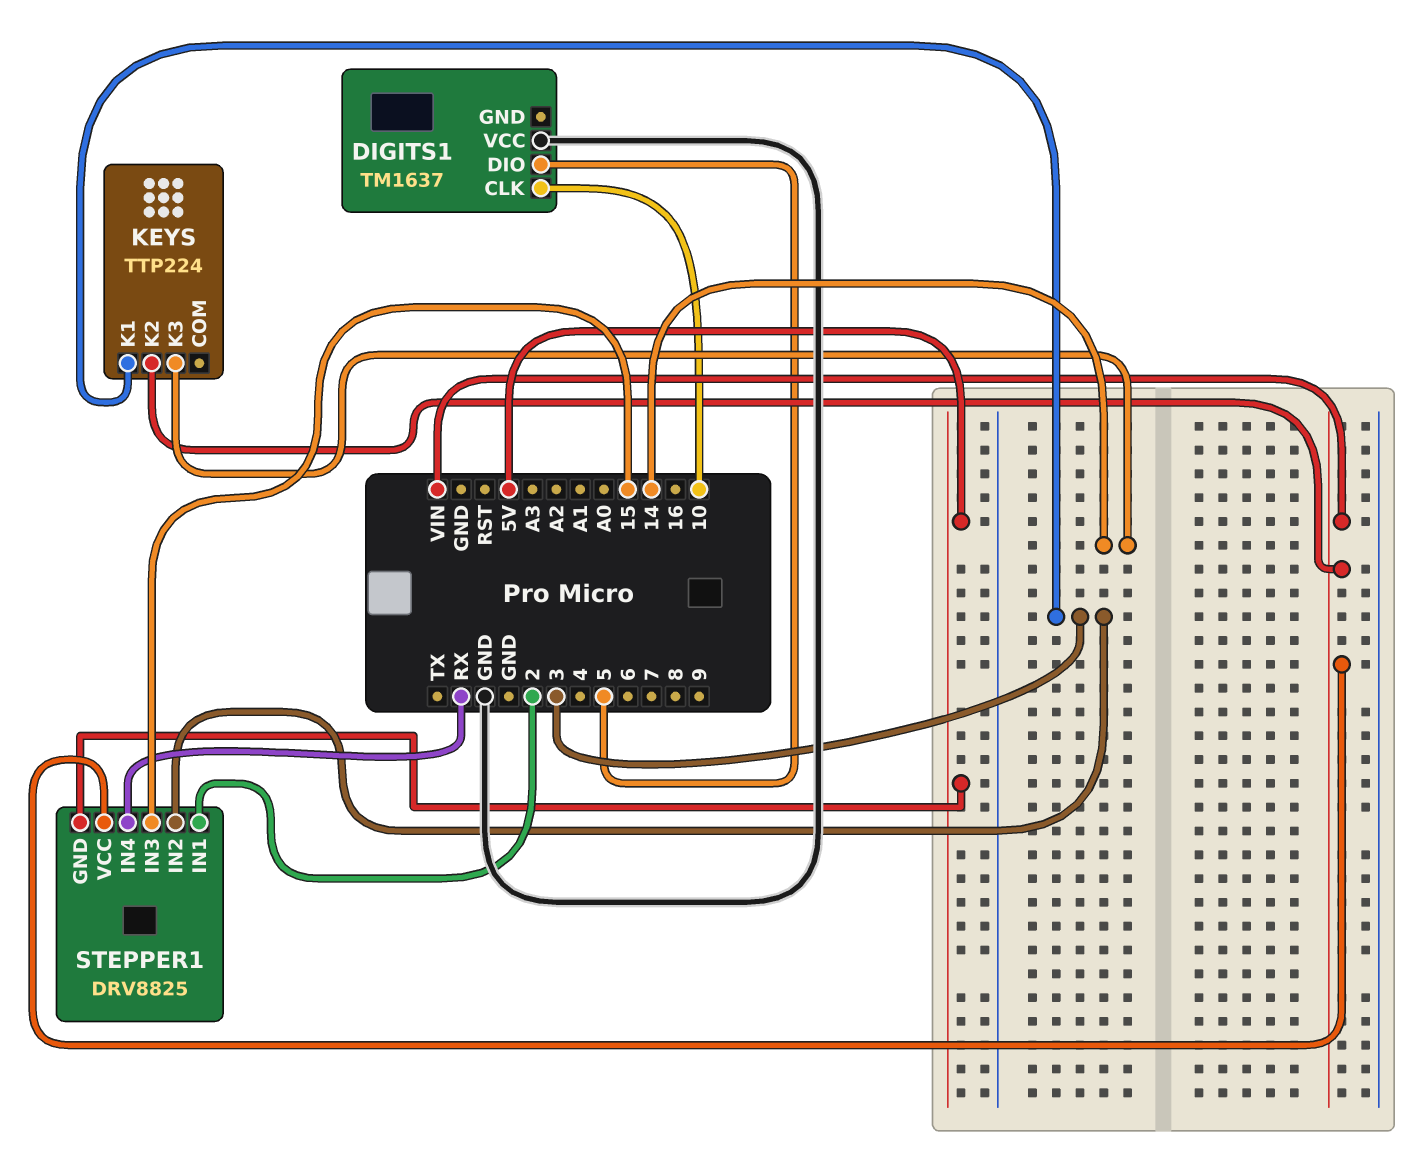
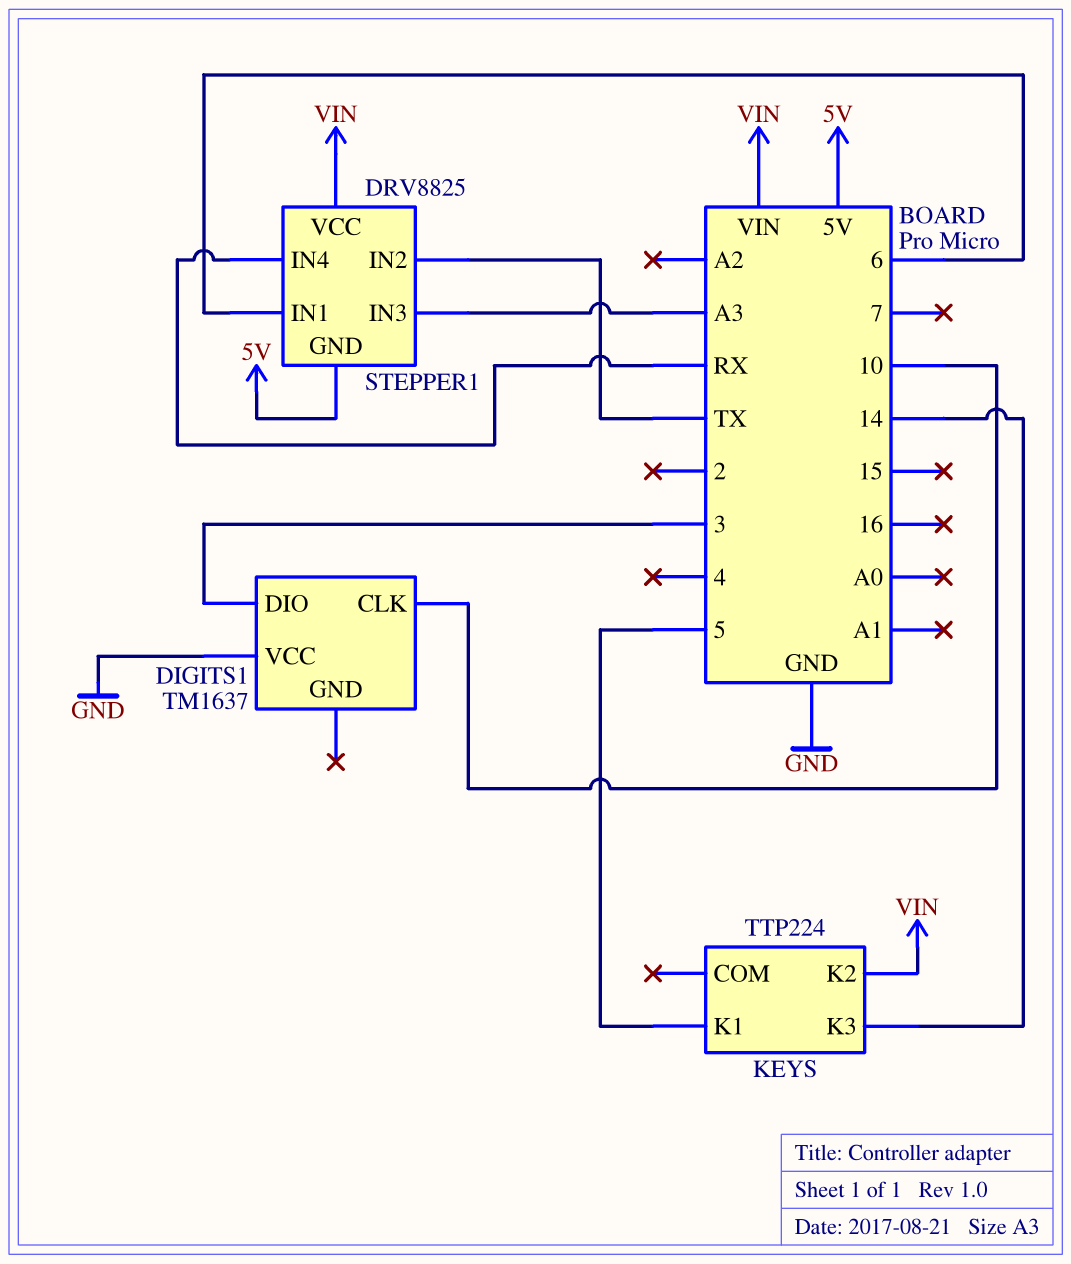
DIGITS1 pin DIO: 5 -> 3
KEYS pin K1: 3 -> 5
STEPPER1 pin IN1: 2 -> 6
STEPPER1 pin IN2: 3 -> TX
STEPPER1 pin IN3: 15 -> A3

